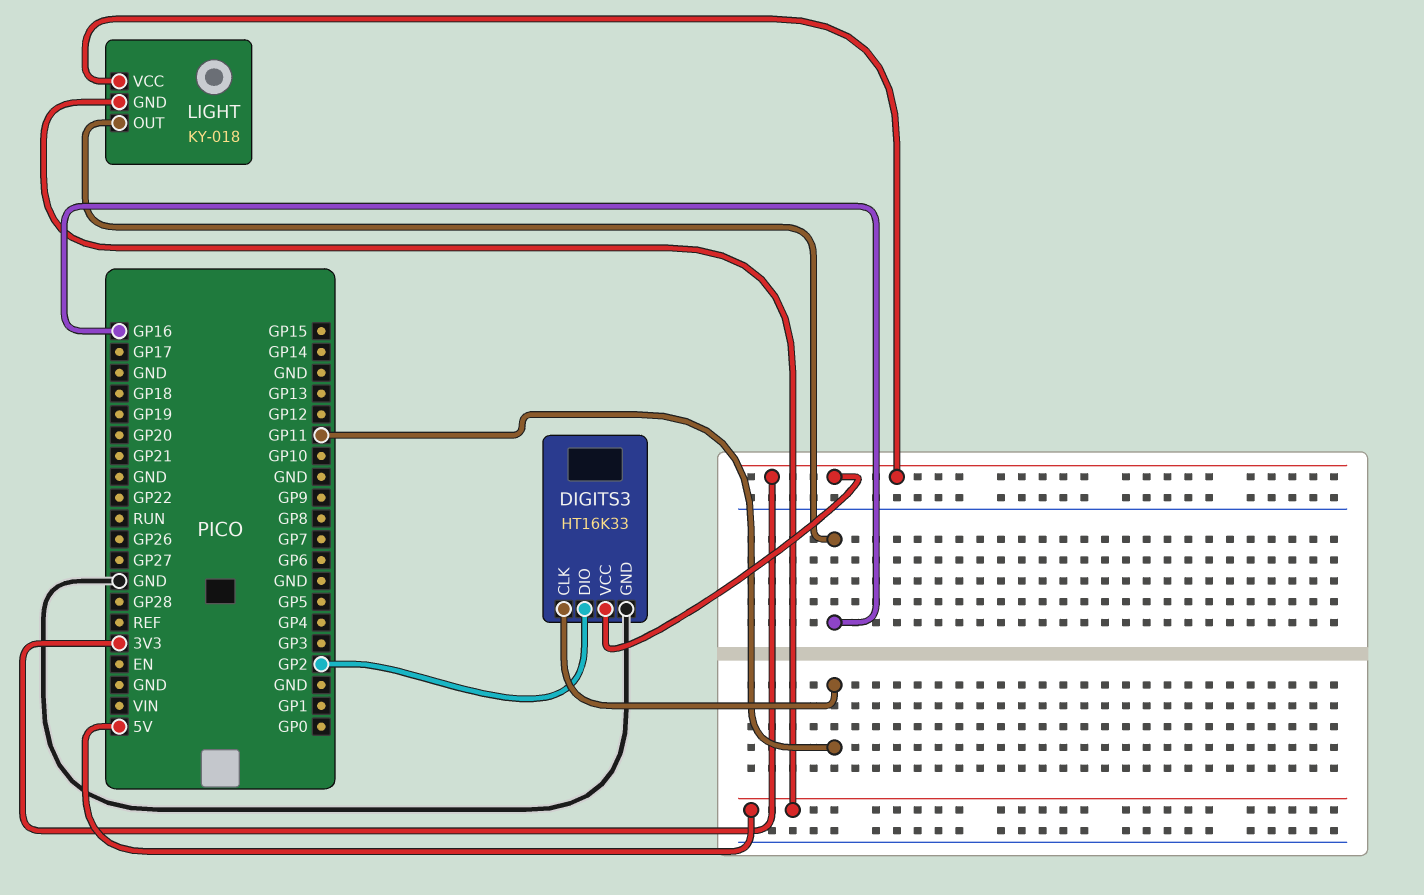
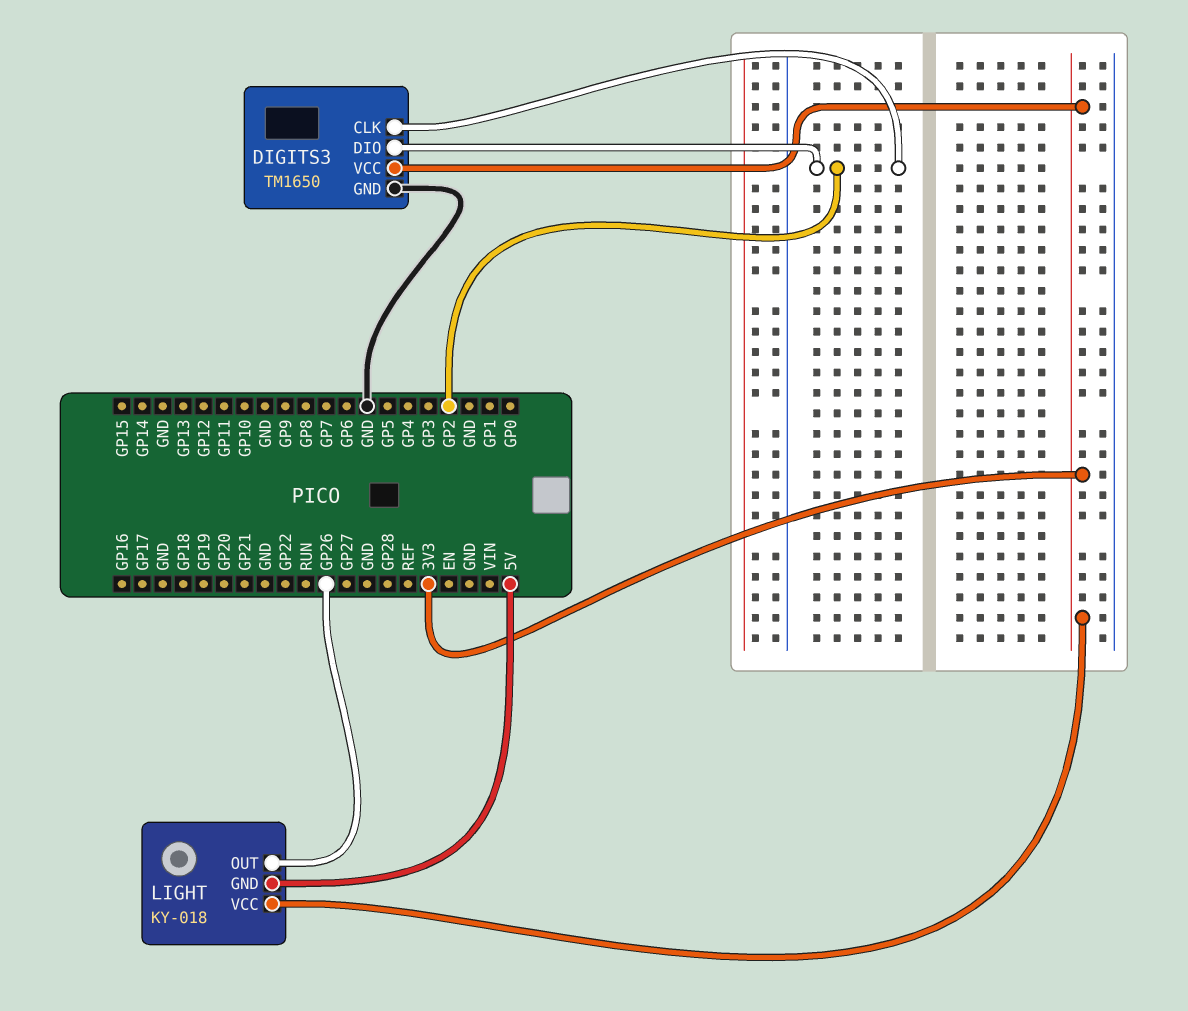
DIGITS3: HT16K33 -> TM1650
DIGITS3 pin CLK: GP11 -> GP2
LIGHT pin OUT: GP16 -> GP26

